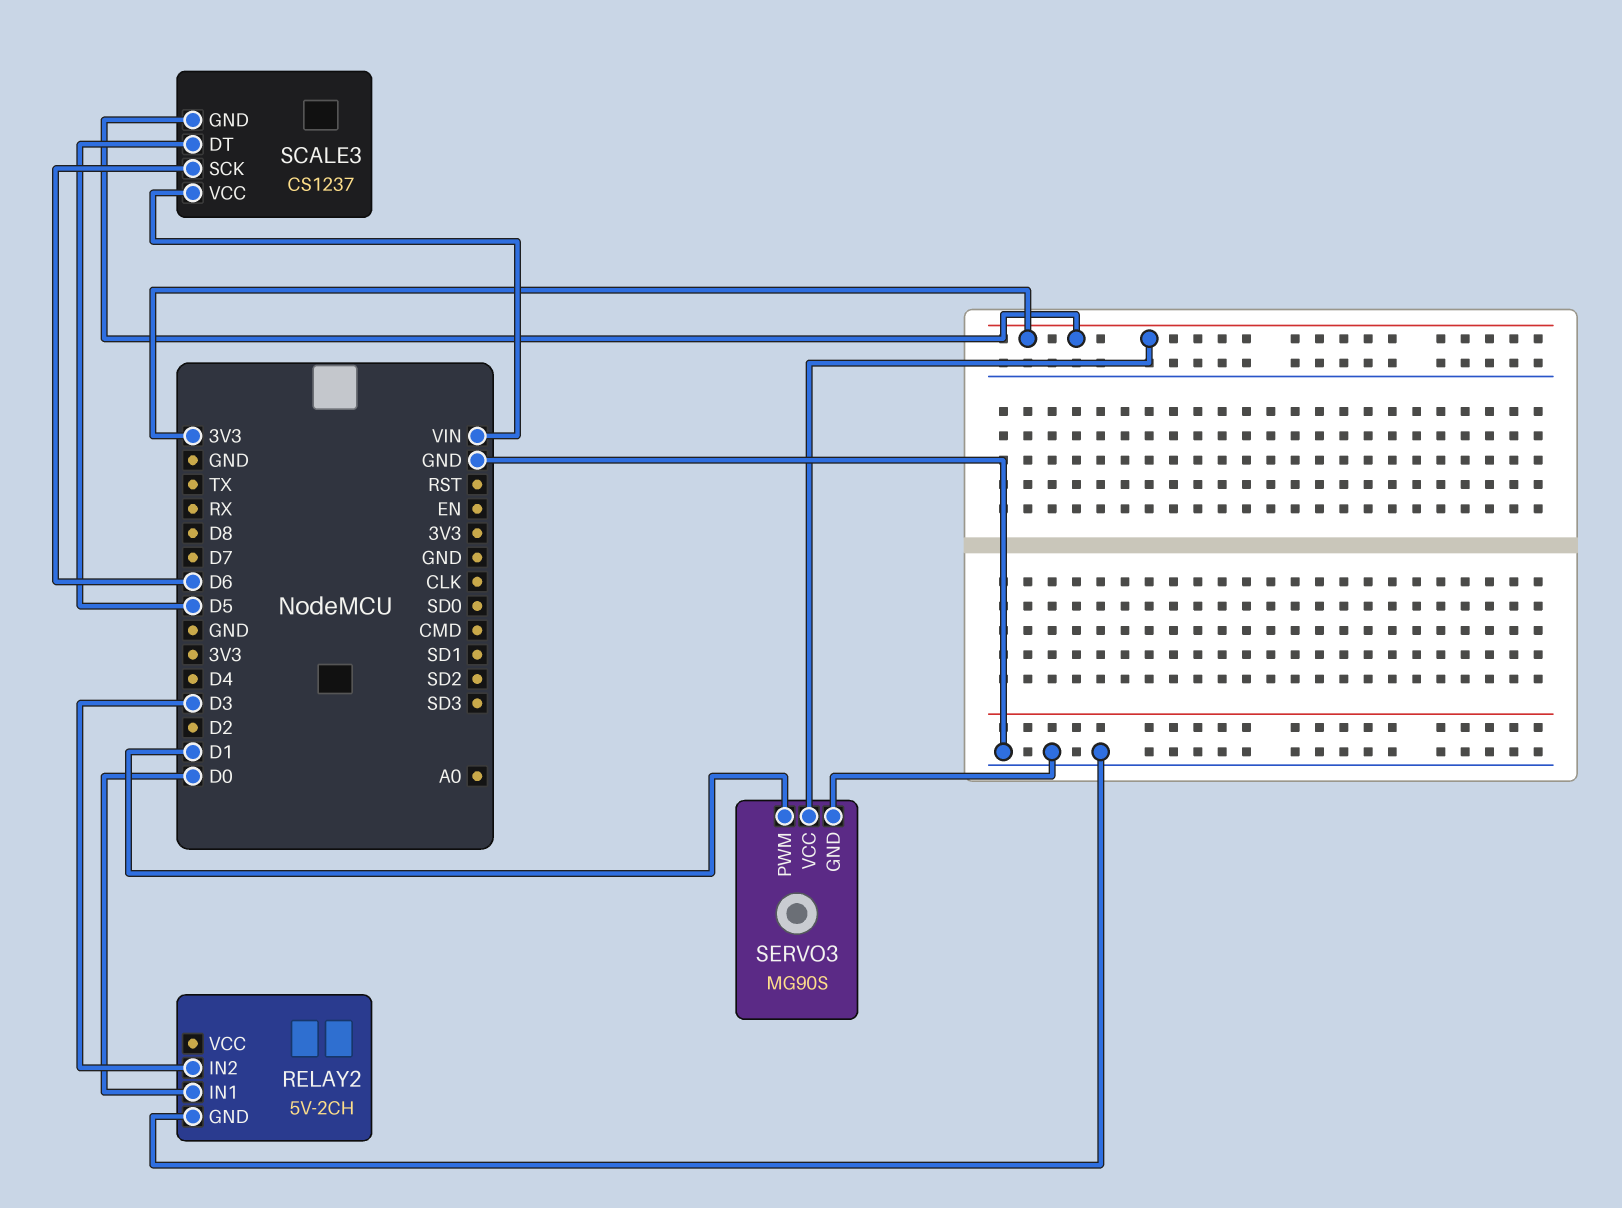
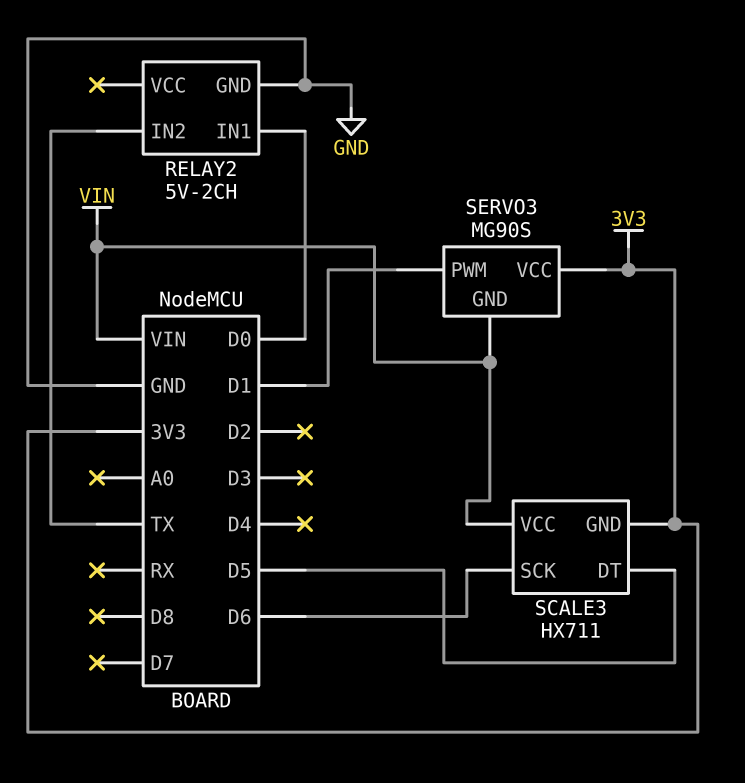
RELAY2 pin IN2: D3 -> TX
SCALE3: CS1237 -> HX711
SERVO3 pin GND: GND -> VIN

